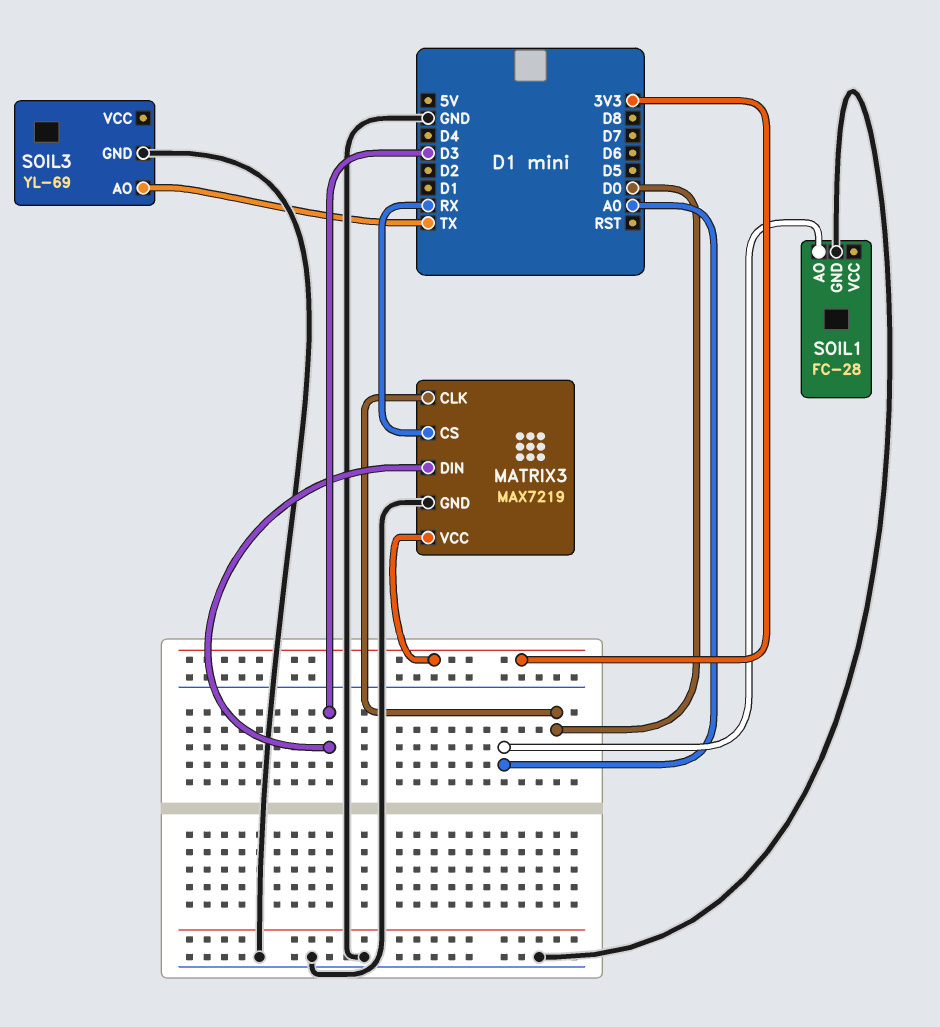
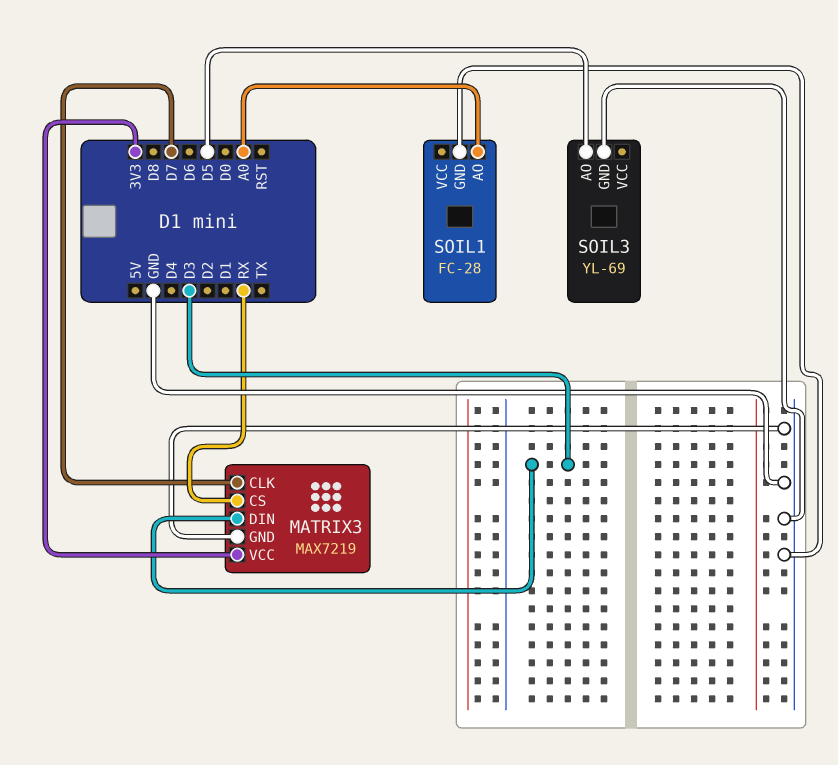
MATRIX3 pin CLK: D0 -> D7
SOIL3 pin AO: TX -> D5

